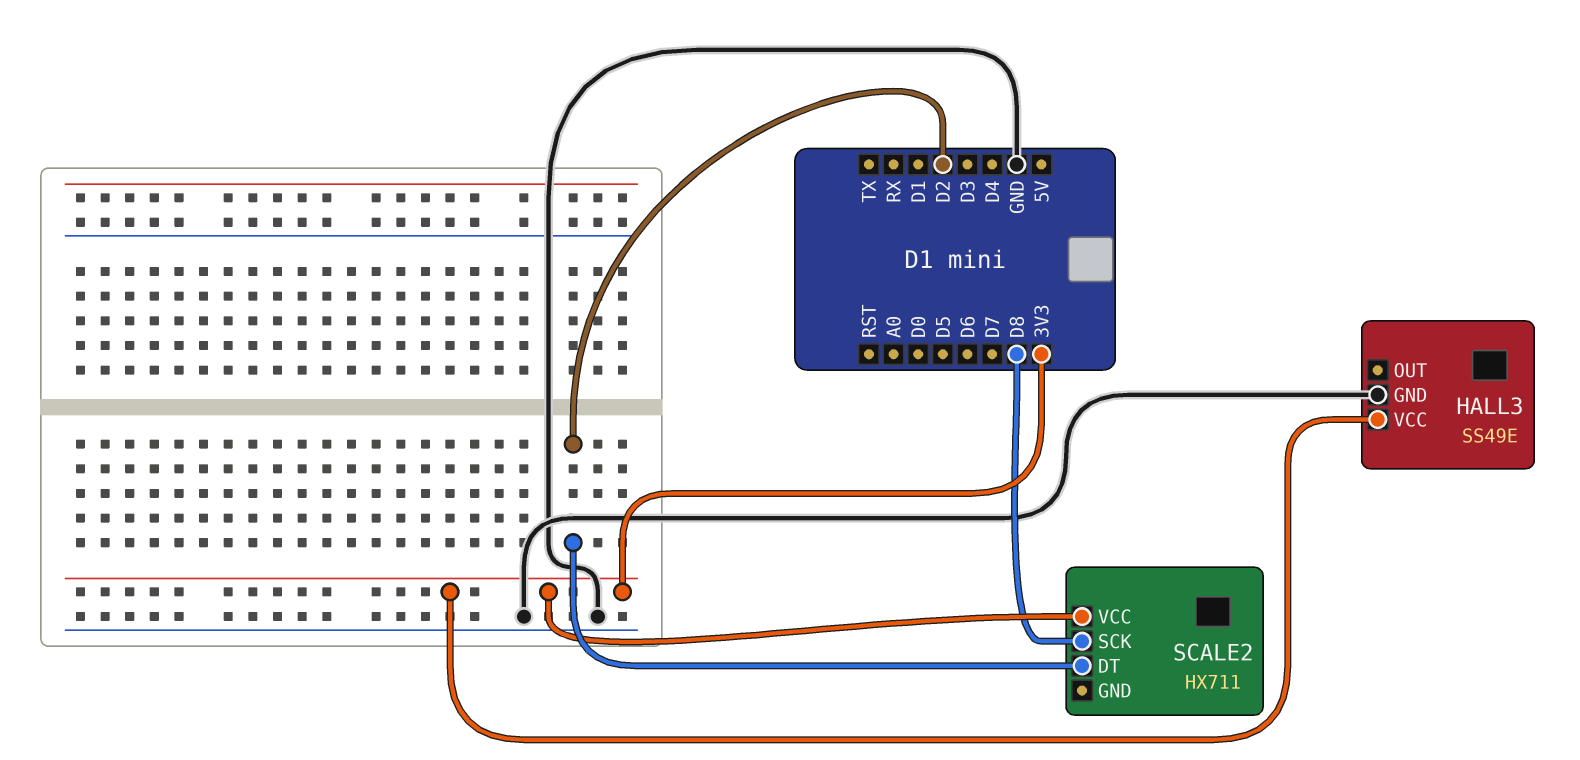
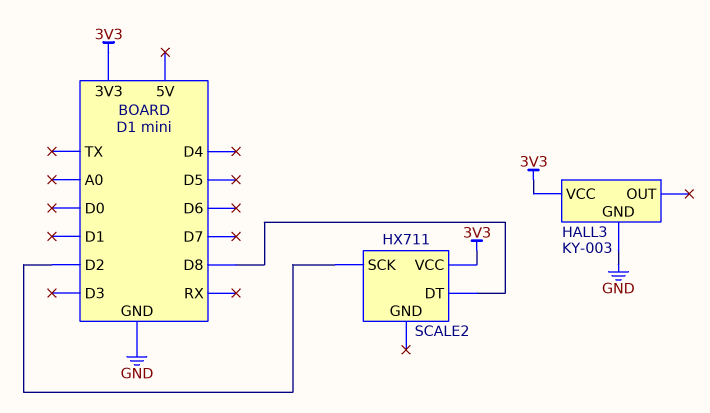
HALL3: SS49E -> KY-003
SCALE2 pin DT: D2 -> D8
SCALE2 pin SCK: D8 -> D2

